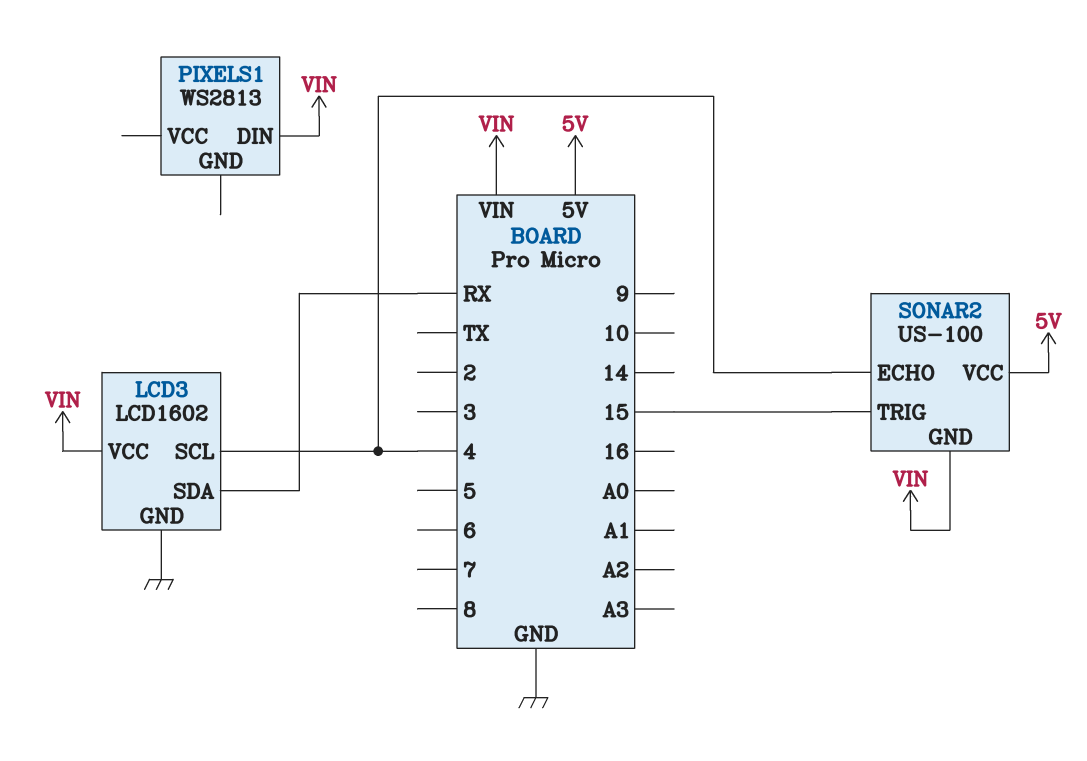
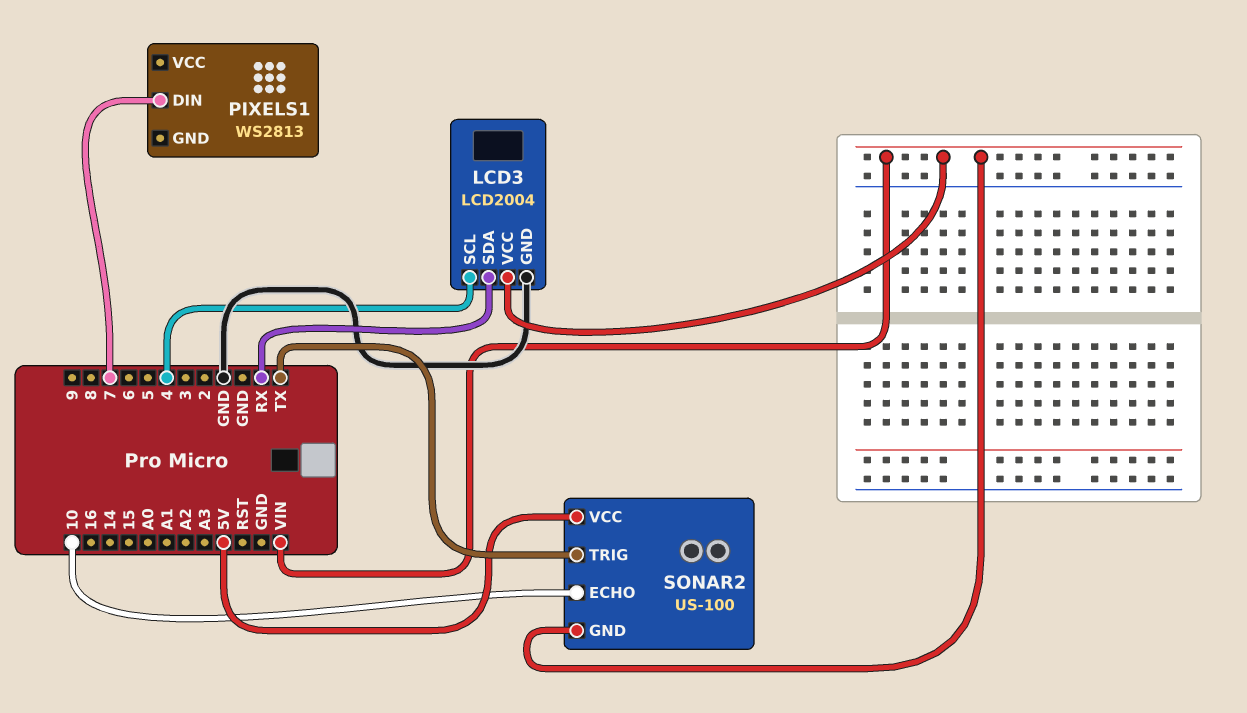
LCD3: LCD1602 -> LCD2004
PIXELS1 pin DIN: VIN -> 7
SONAR2 pin ECHO: 4 -> 10
SONAR2 pin TRIG: 15 -> TX

